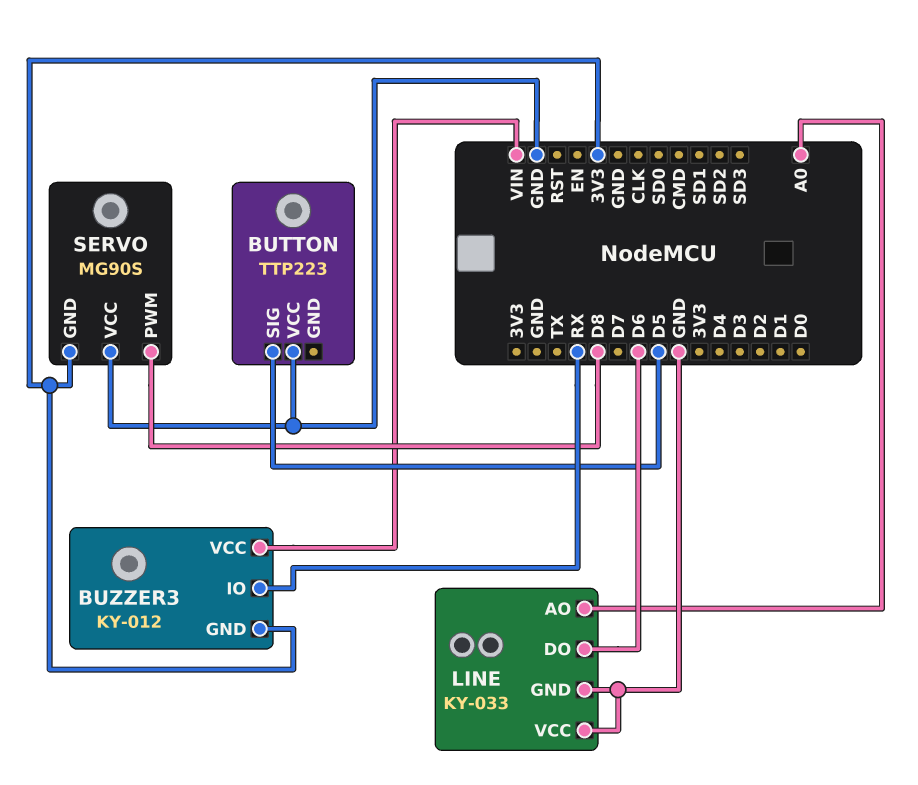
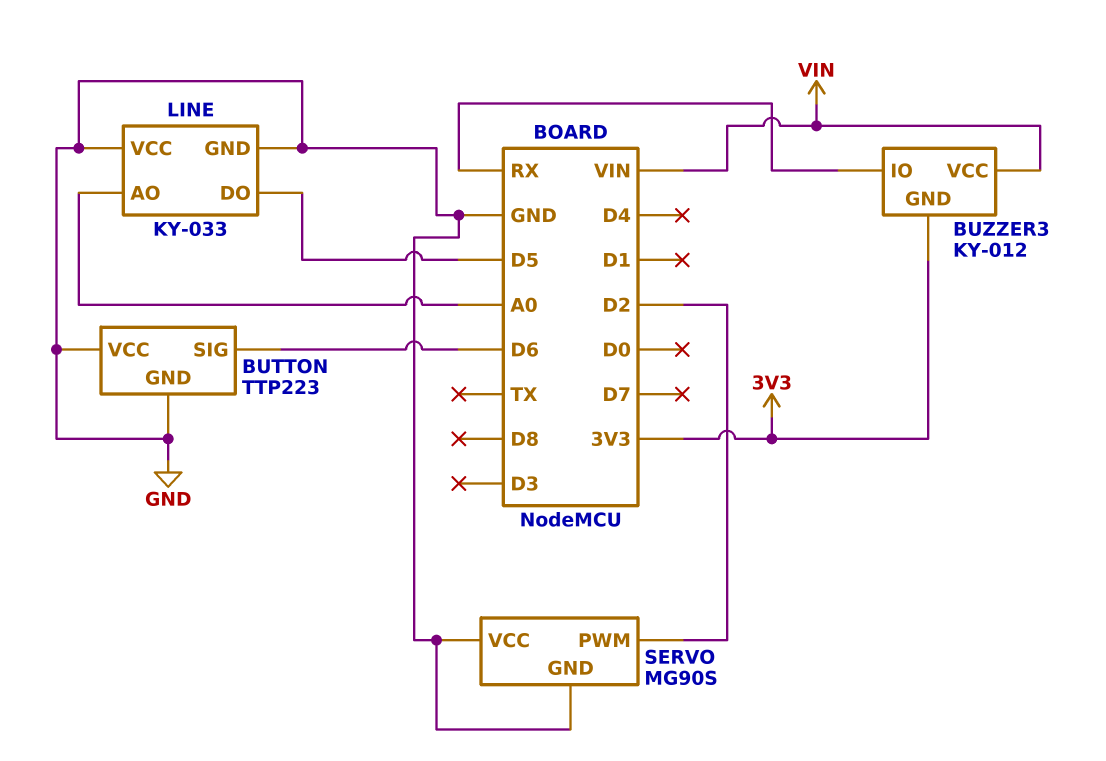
BUTTON pin GND: none -> GND
BUTTON pin SIG: D5 -> D6
LINE pin DO: D6 -> D5
SERVO pin GND: 3V3 -> GND
SERVO pin PWM: D8 -> D2

